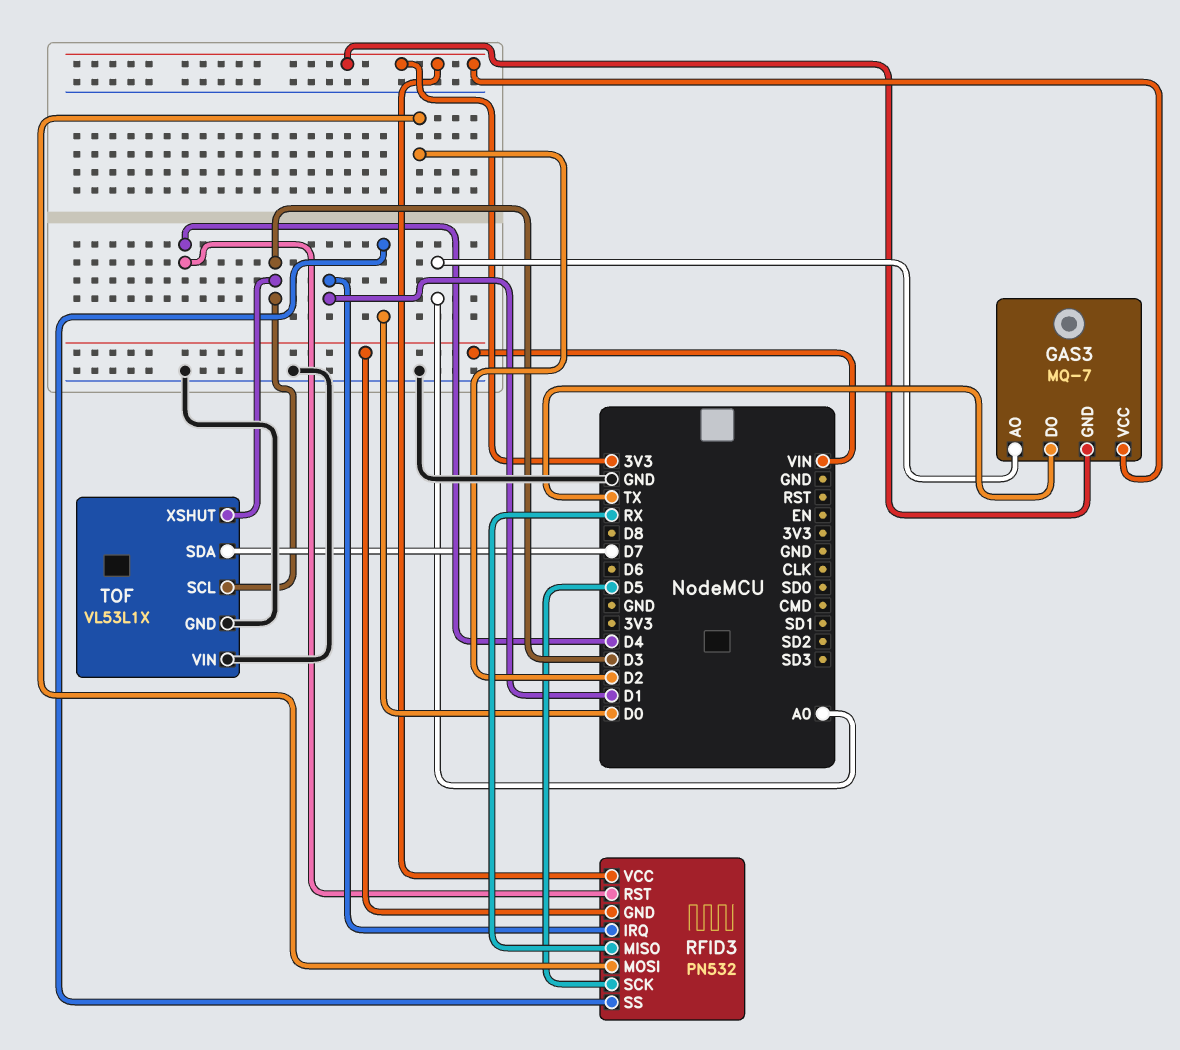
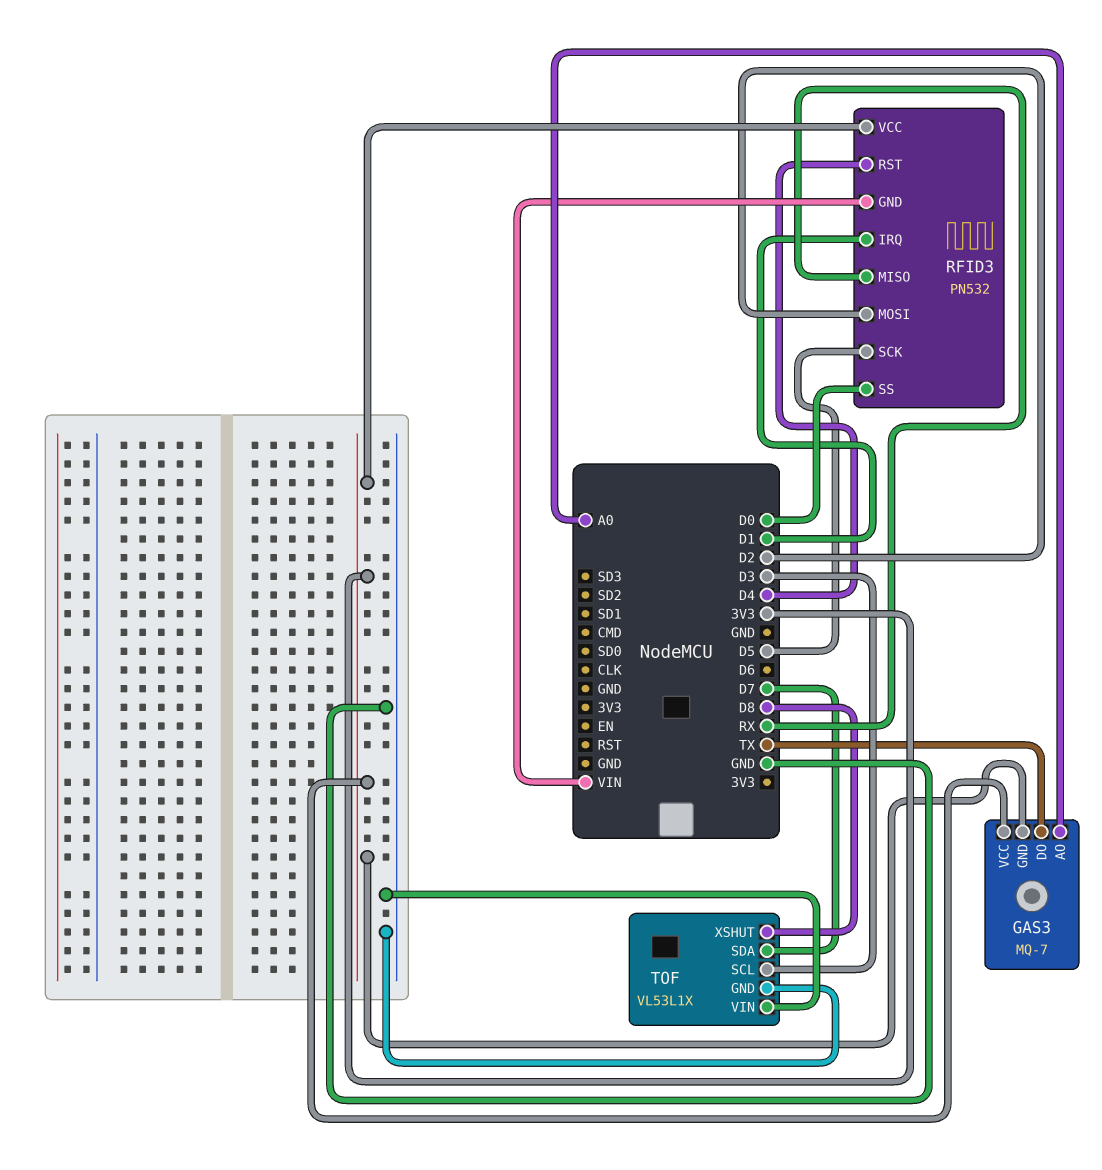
TOF pin XSHUT: D3 -> D8

